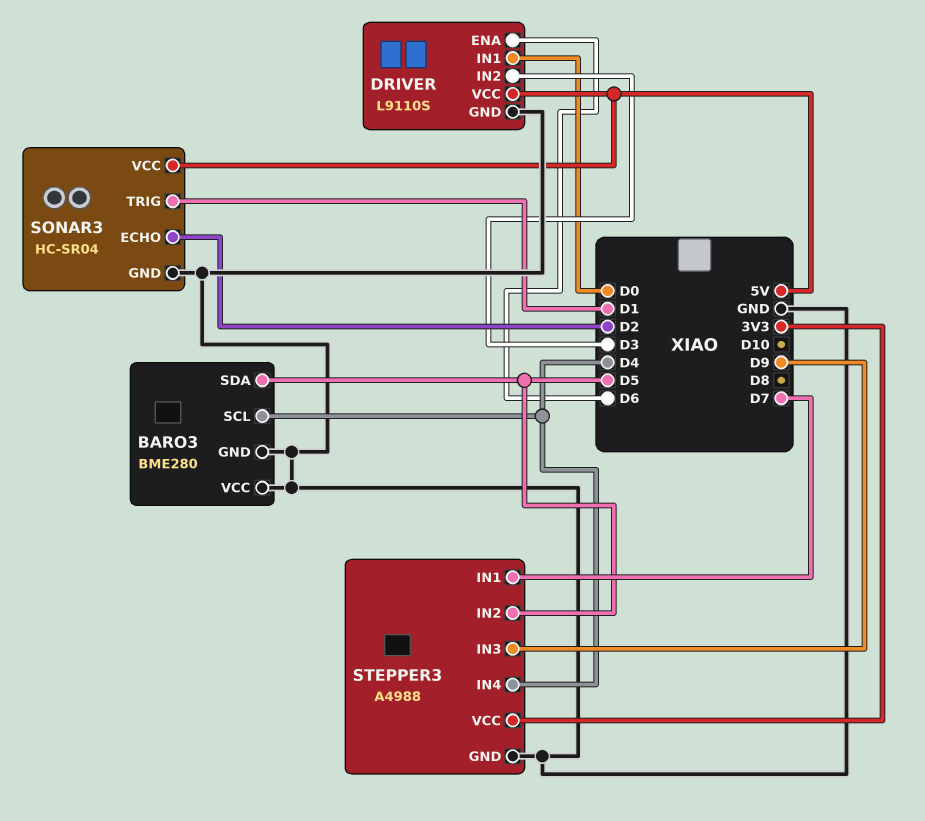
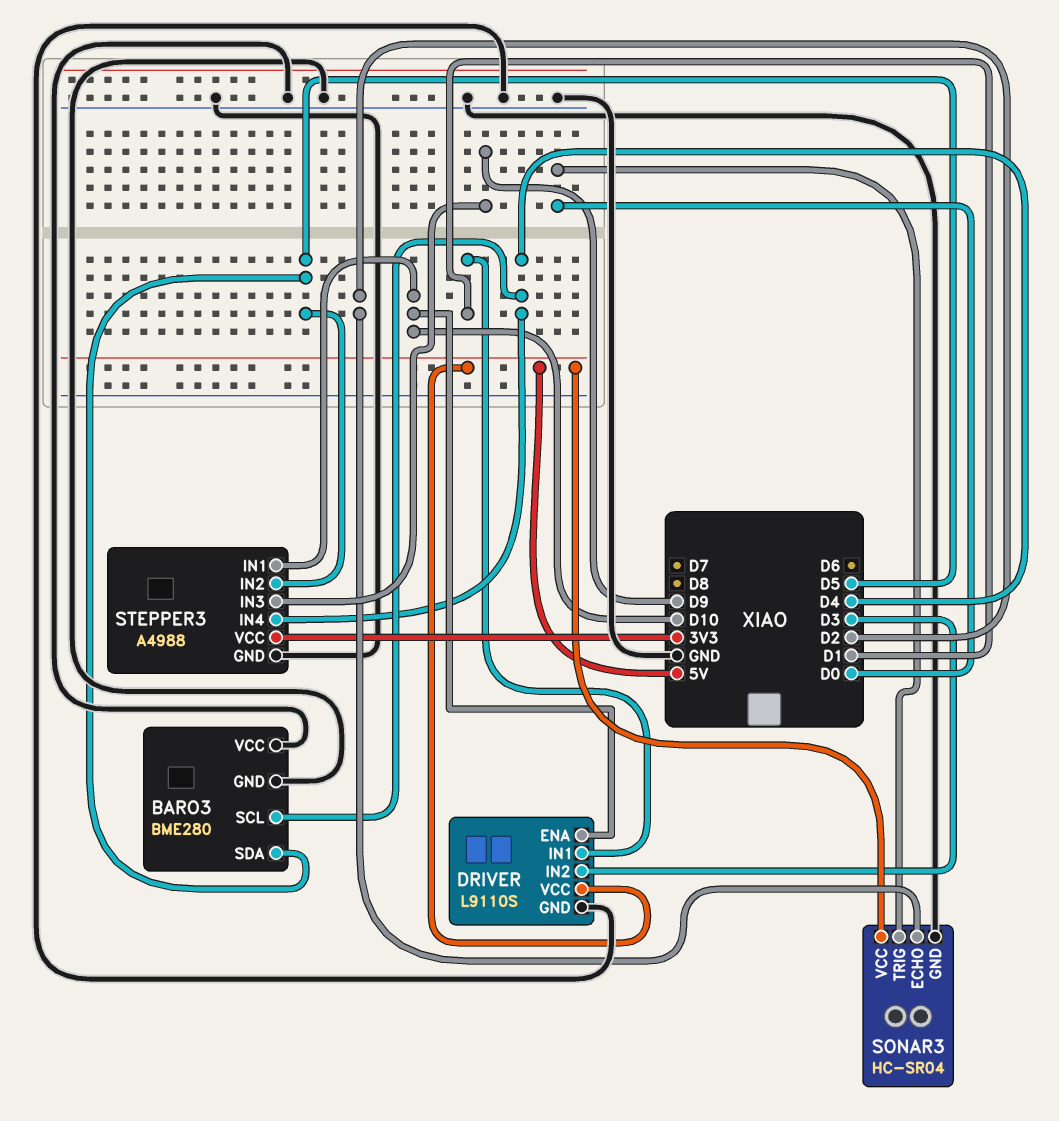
DRIVER pin ENA: D6 -> D10
DRIVER pin IN1: D0 -> D1
SONAR3 pin TRIG: D1 -> D0
STEPPER3 pin IN1: D7 -> D10

